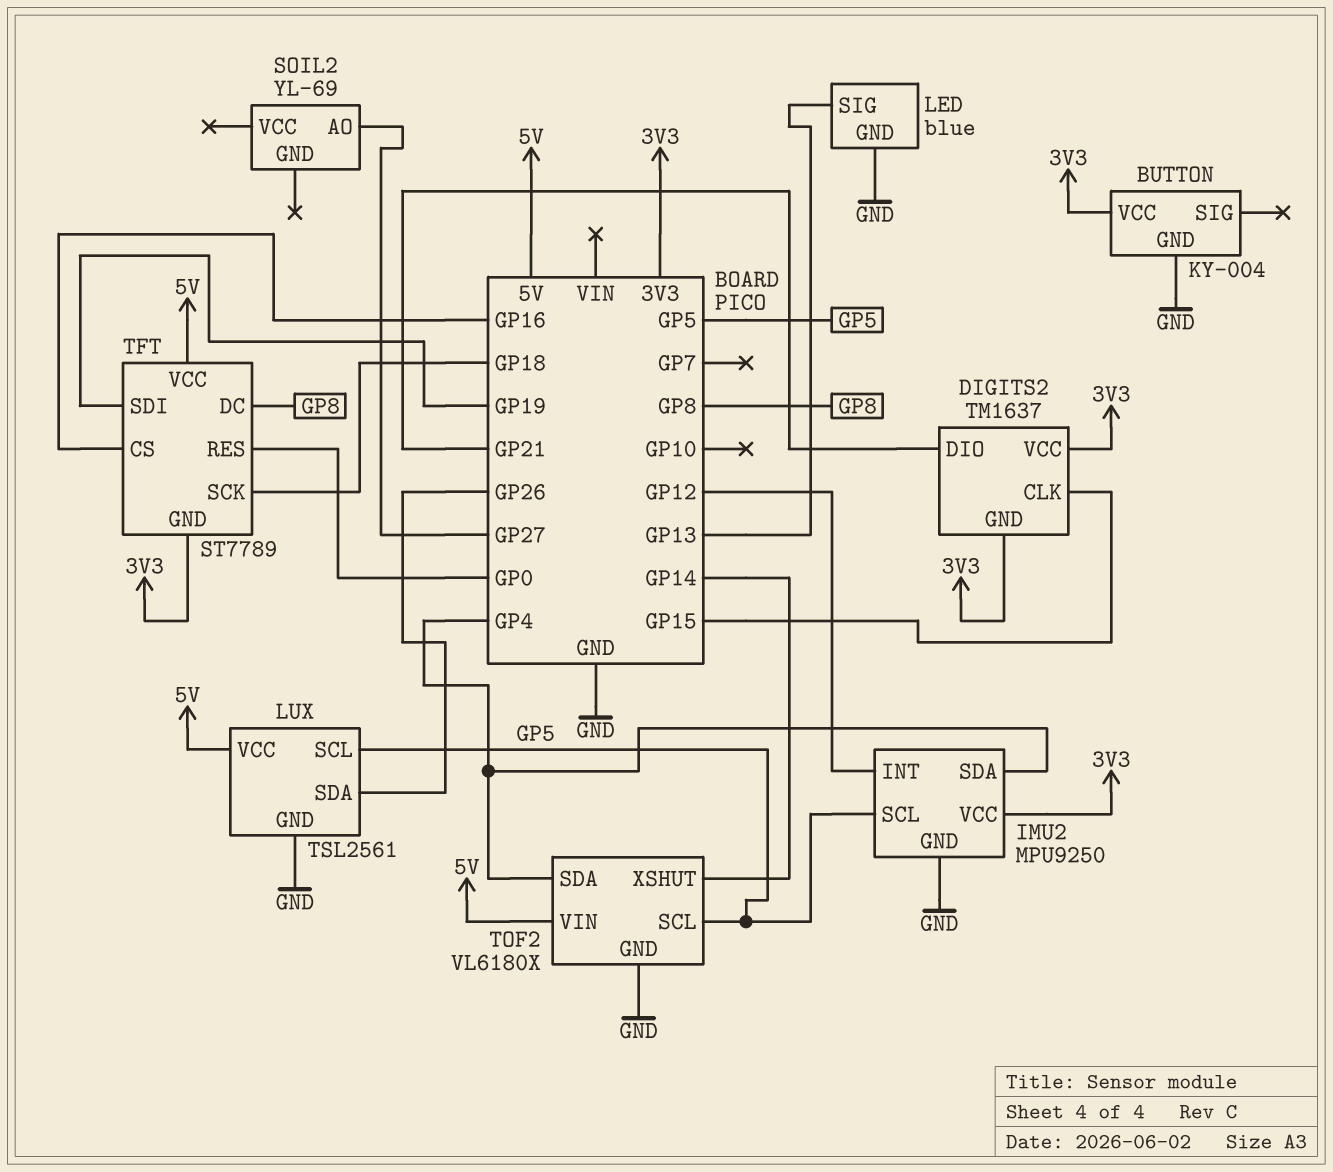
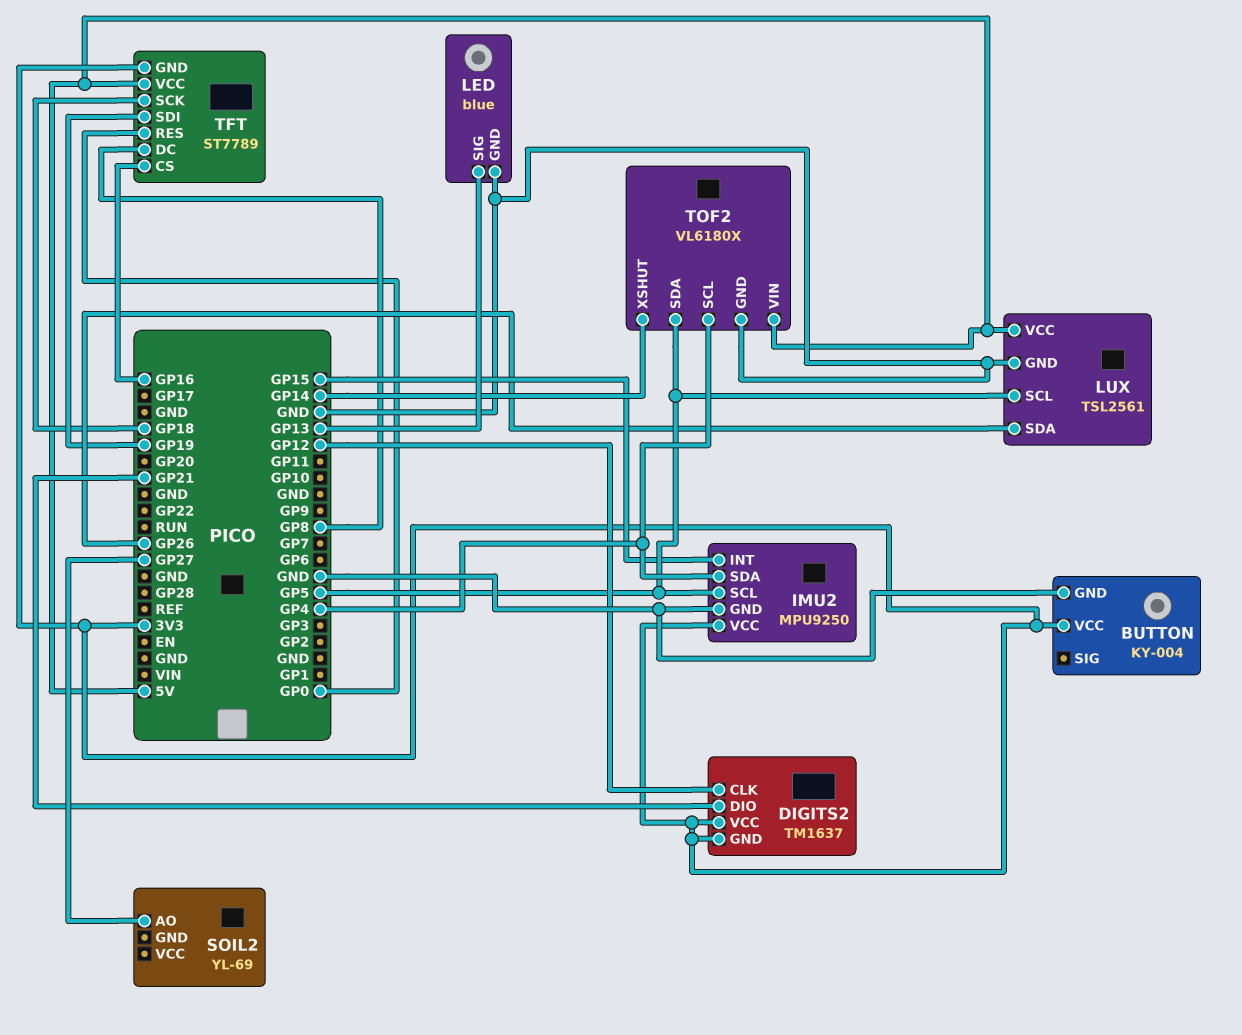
DIGITS2 pin CLK: GP15 -> GP12
IMU2 pin INT: GP12 -> GP15
TOF2 pin SCL: GP5 -> GP4
TOF2 pin SDA: GP4 -> GP5

